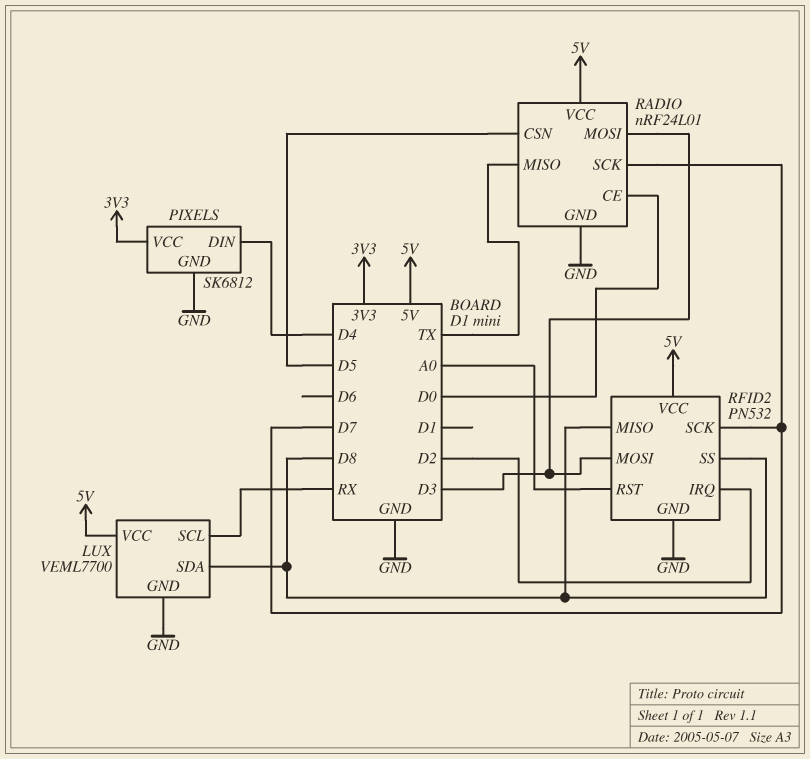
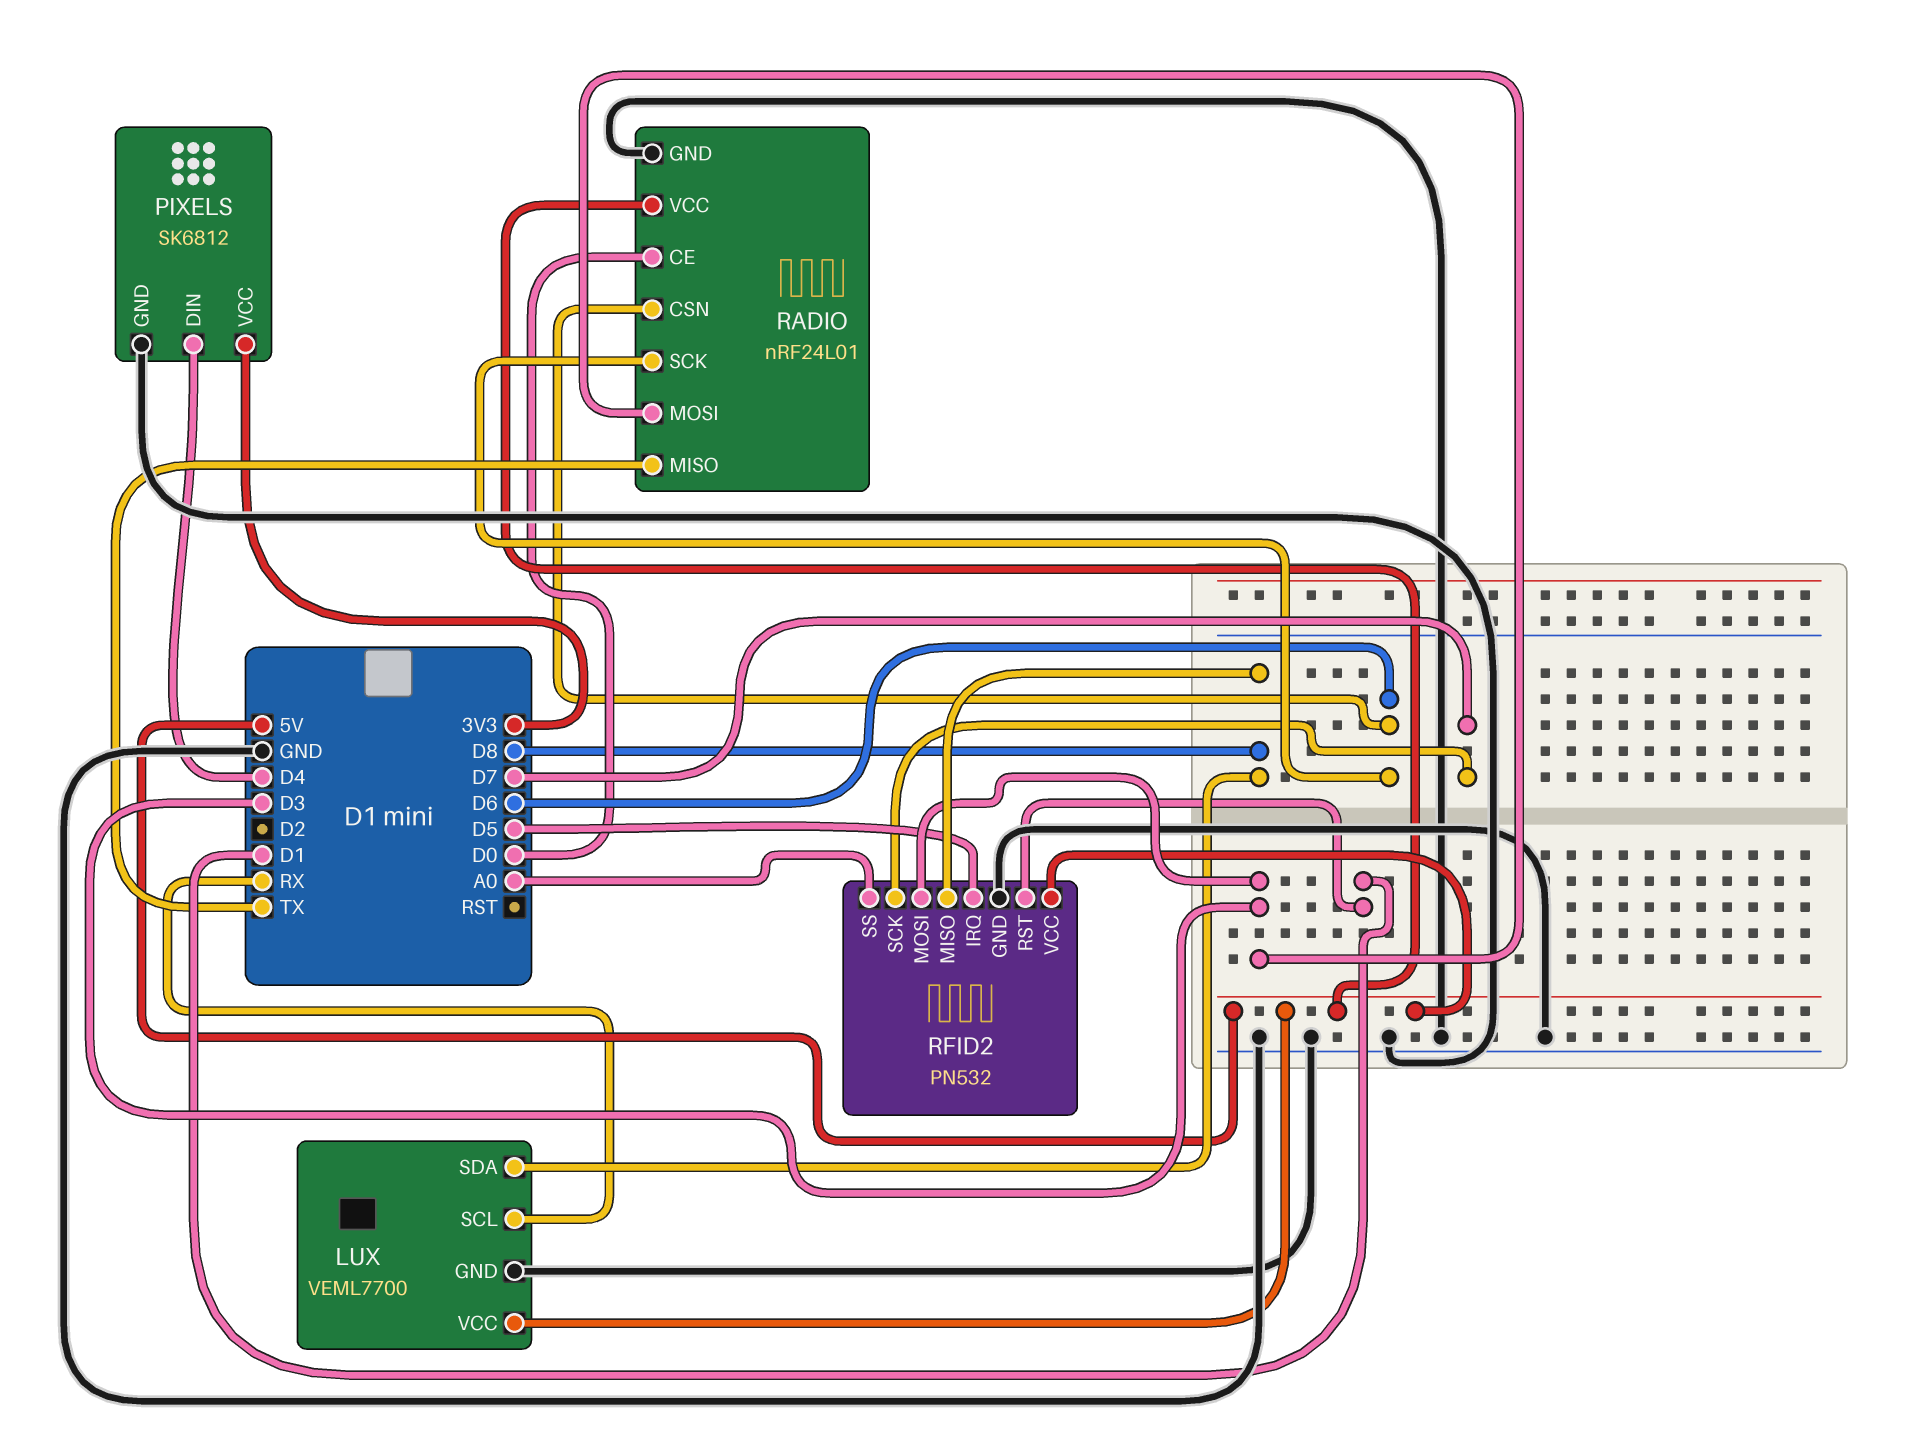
RADIO pin CSN: D5 -> D6
RADIO pin SCK: D7 -> D6
RFID2 pin IRQ: D2 -> D5
RFID2 pin RST: A0 -> D1
RFID2 pin SS: D8 -> A0

